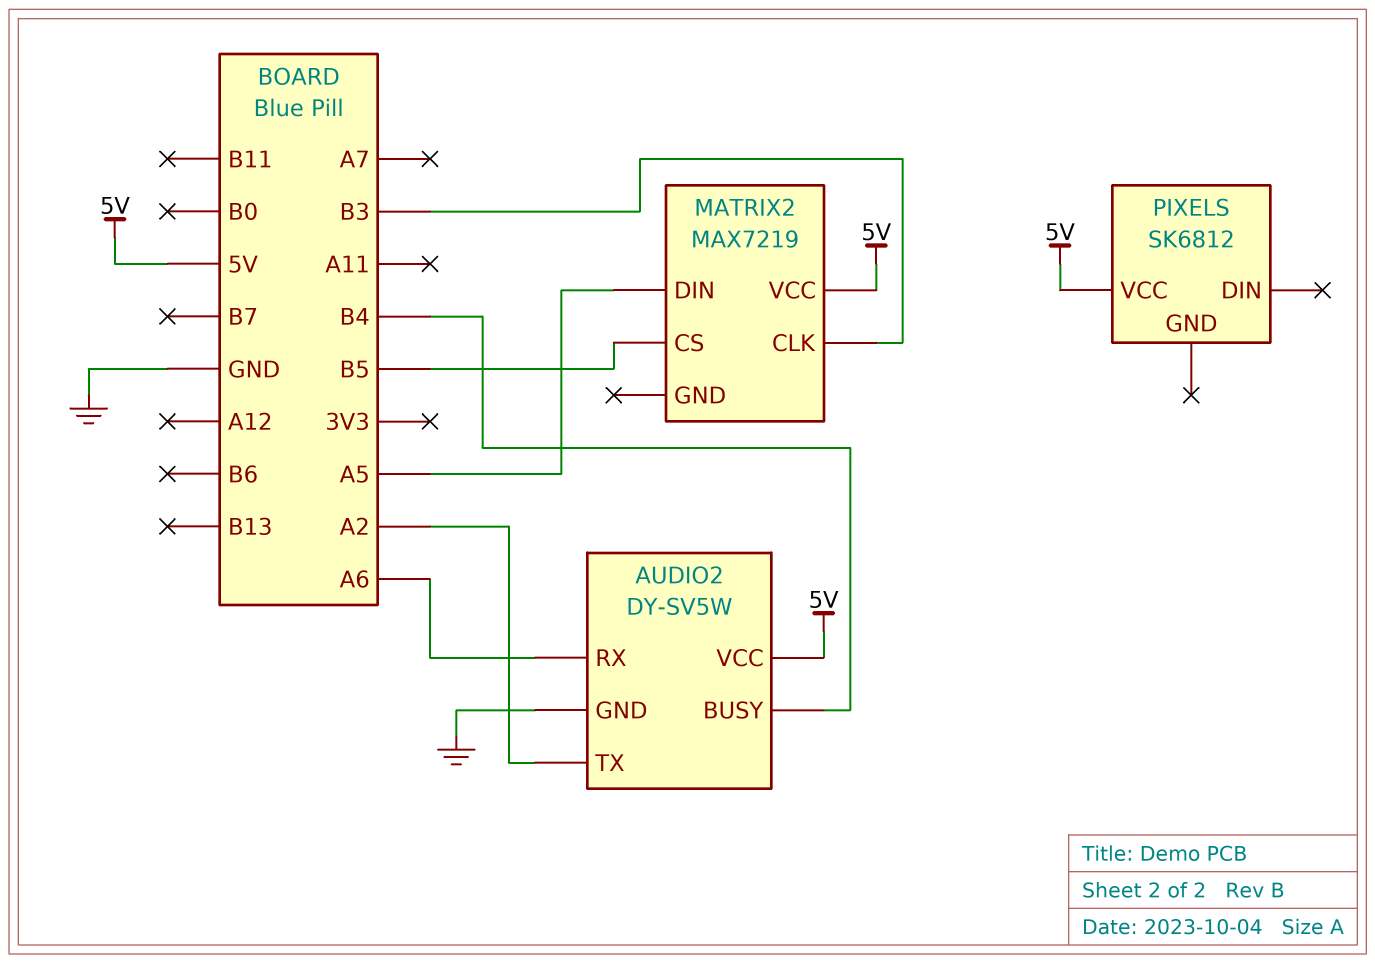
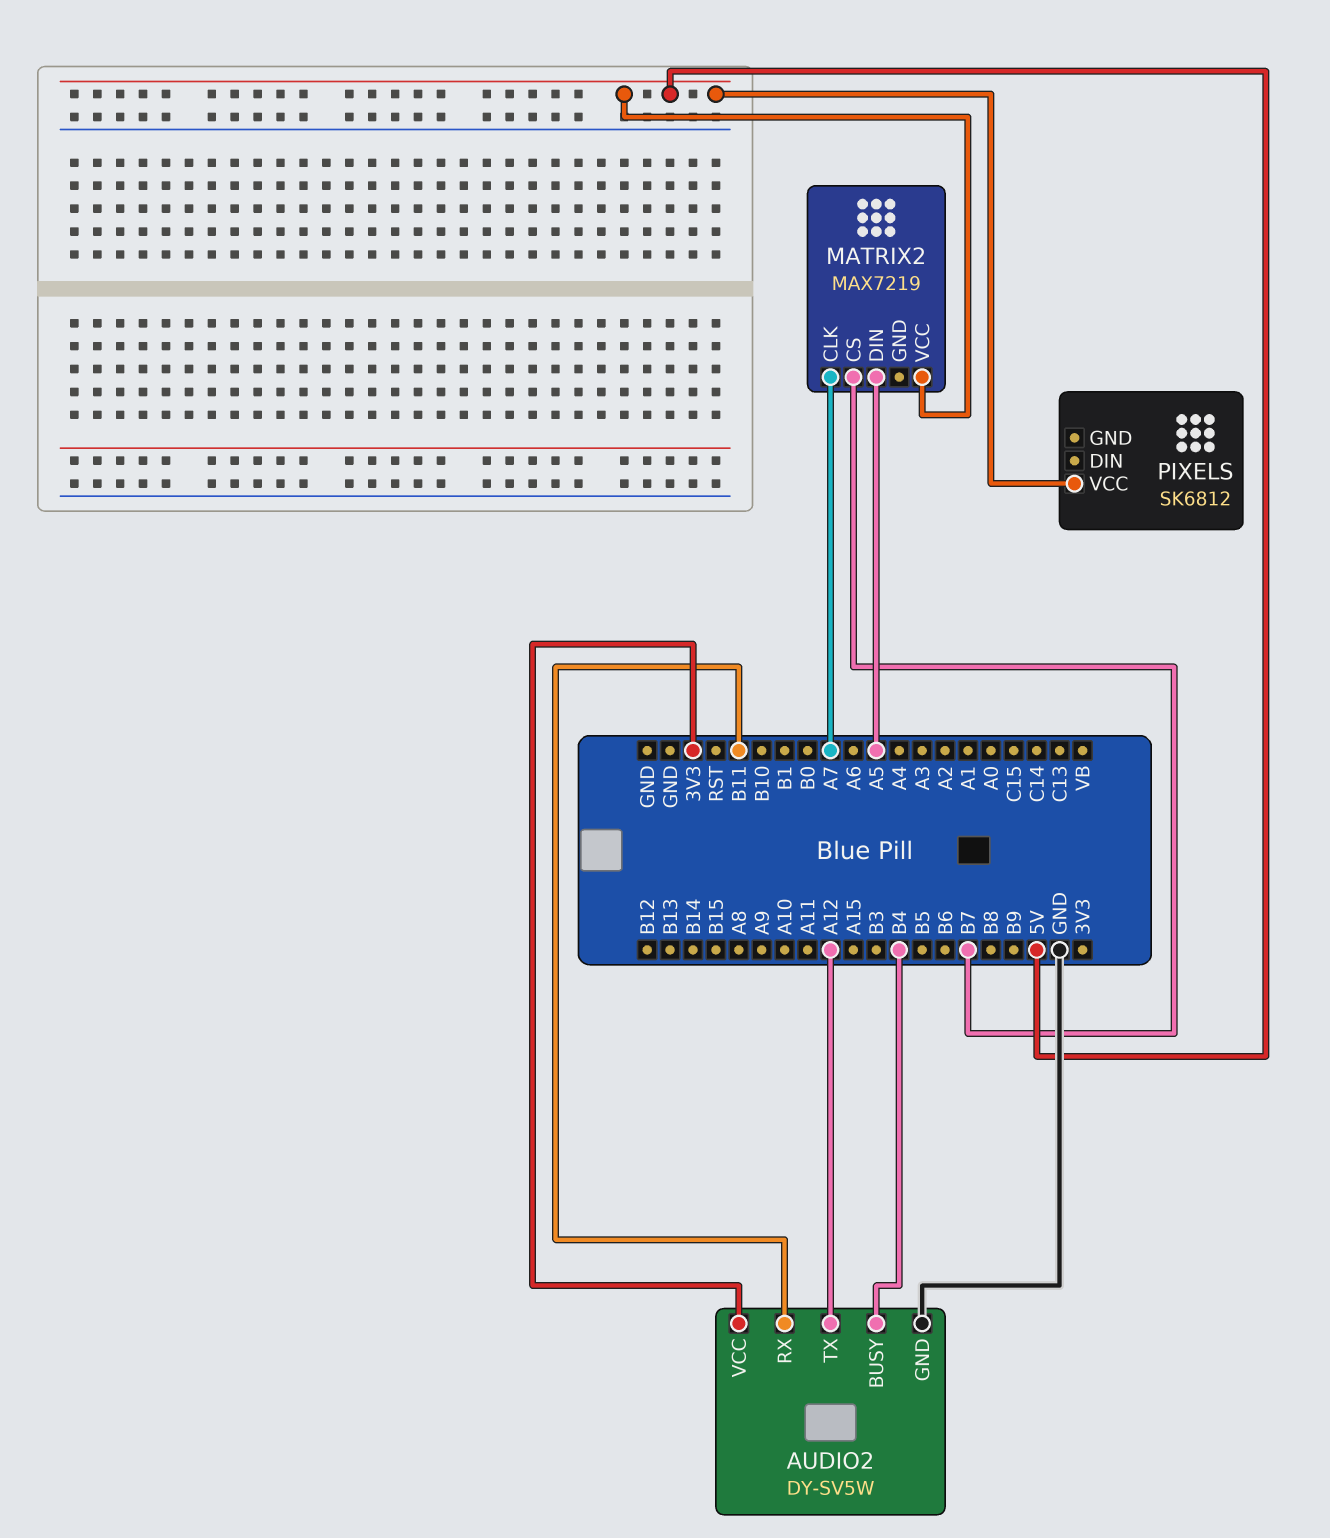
AUDIO2 pin RX: A6 -> B11
AUDIO2 pin TX: A2 -> A12
AUDIO2 pin VCC: 5V -> 3V3
MATRIX2 pin CLK: B3 -> A7
MATRIX2 pin CS: B5 -> B7

